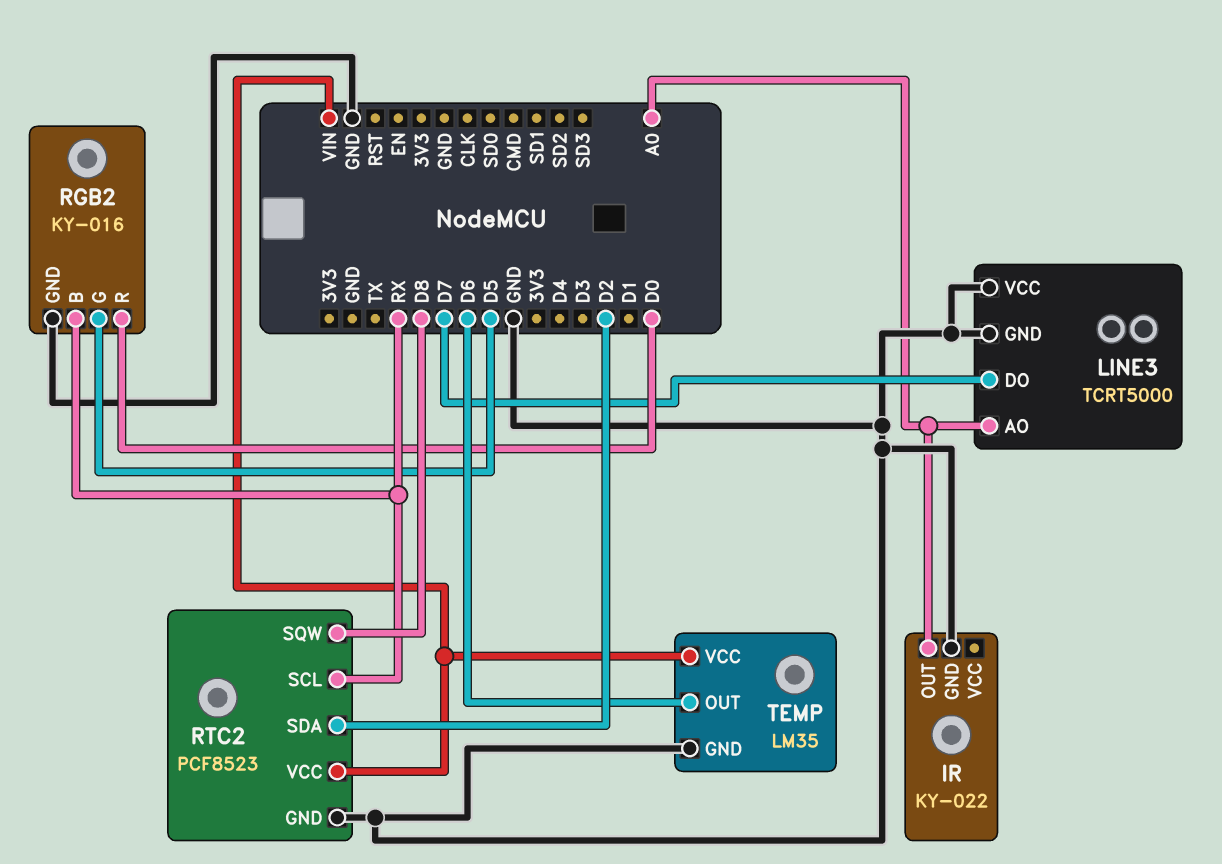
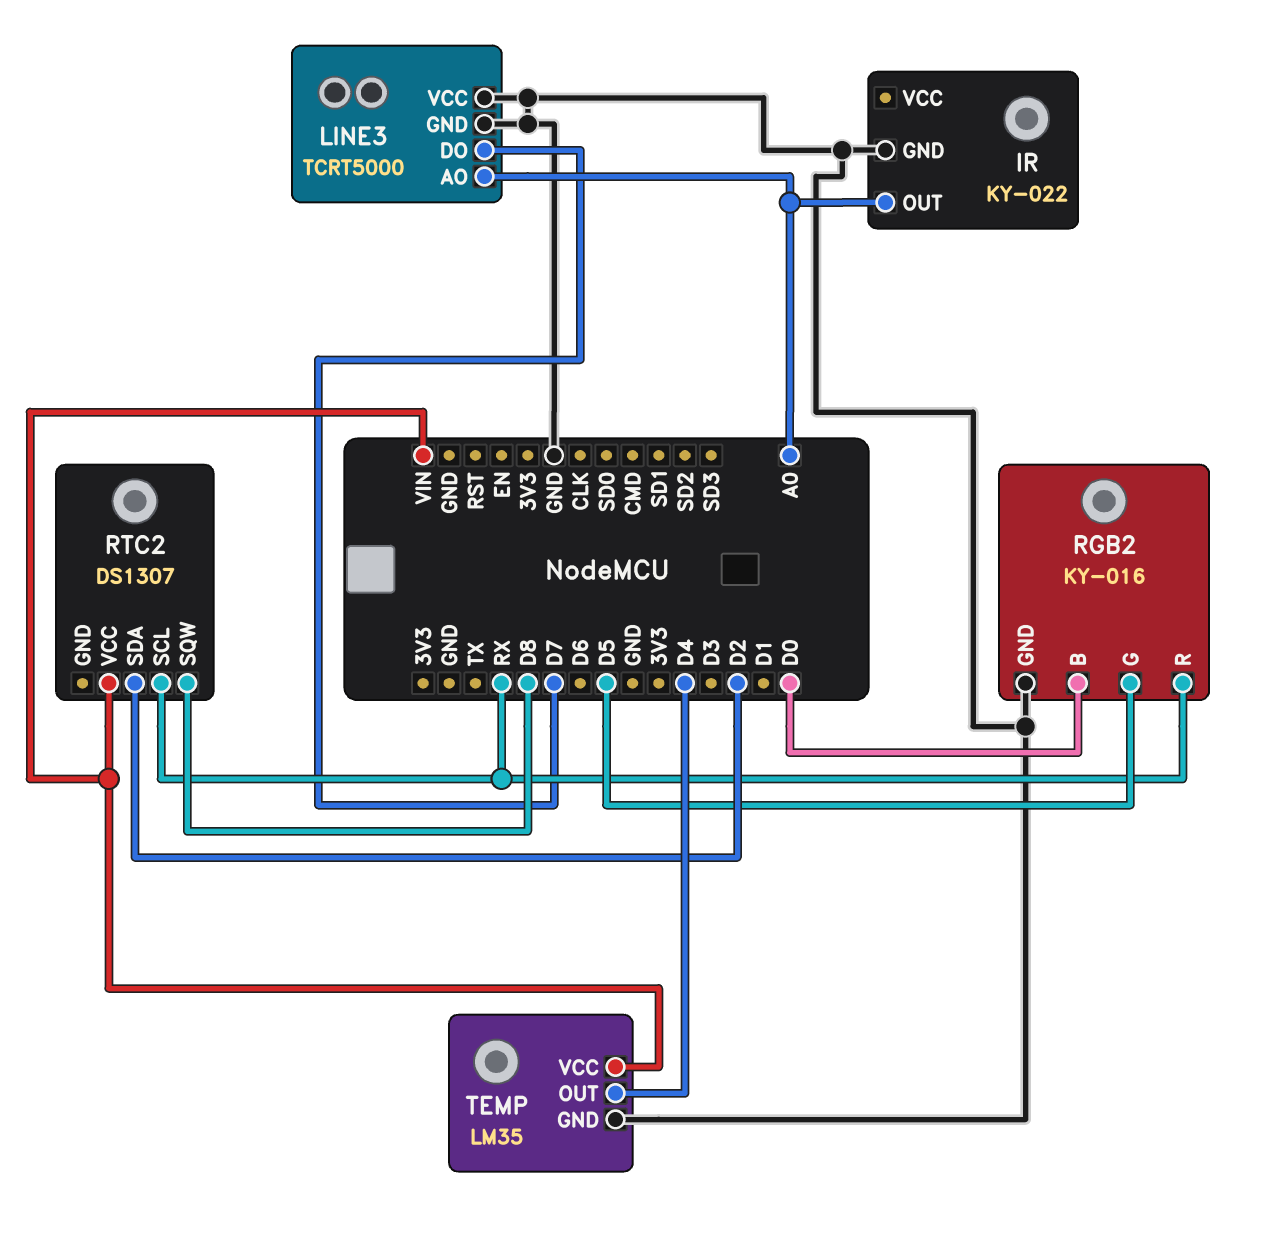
RGB2 pin B: RX -> D0
RGB2 pin R: D0 -> RX
RTC2: PCF8523 -> DS1307
RTC2 pin GND: GND -> none
TEMP pin OUT: D6 -> D4

